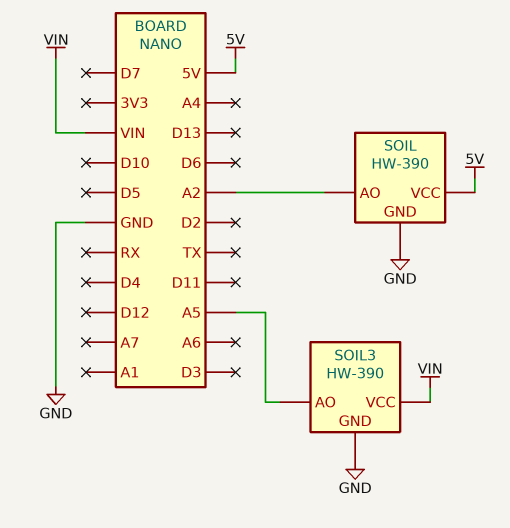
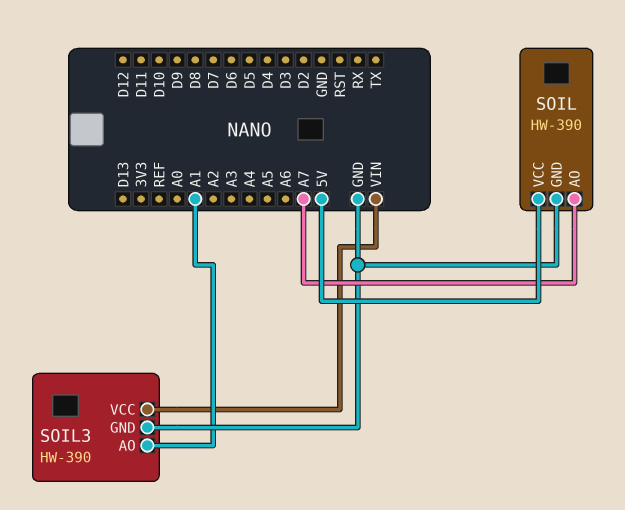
SOIL pin AO: A2 -> A7
SOIL3 pin AO: A5 -> A1

